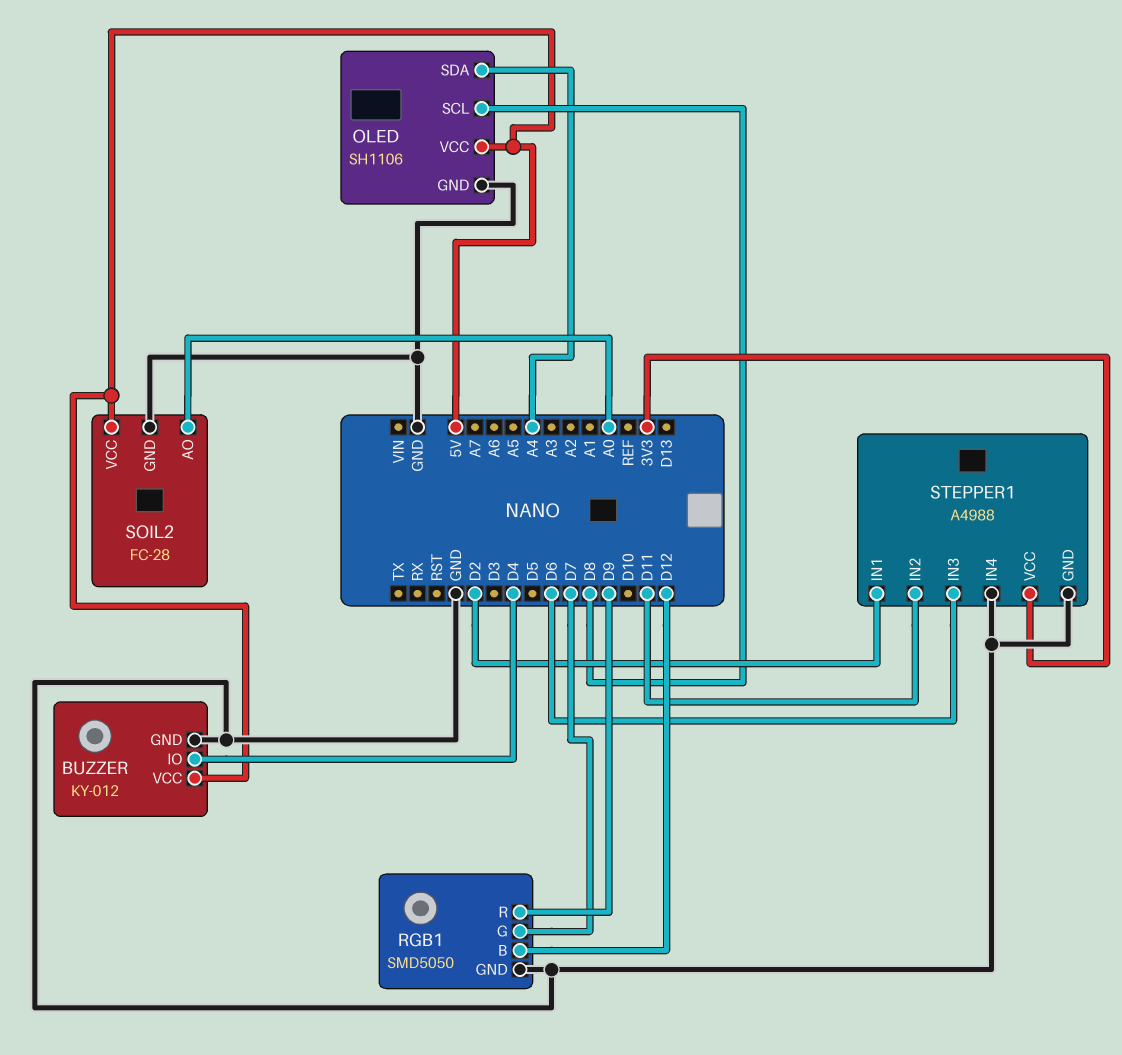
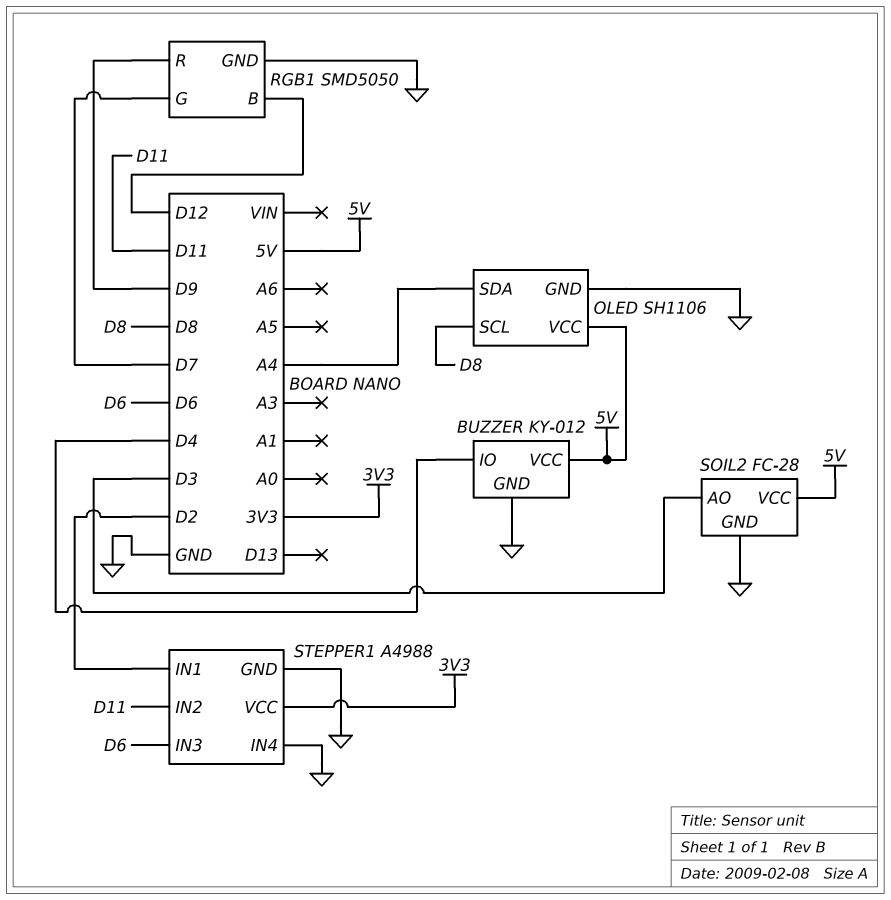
SOIL2 pin AO: A0 -> D3

